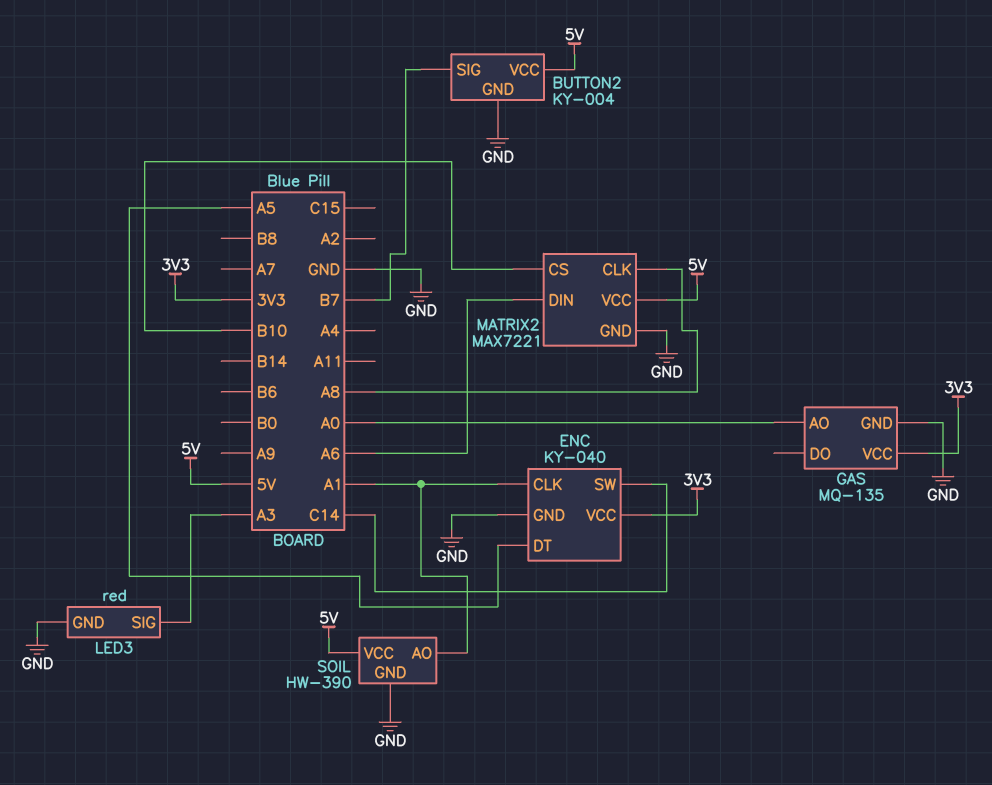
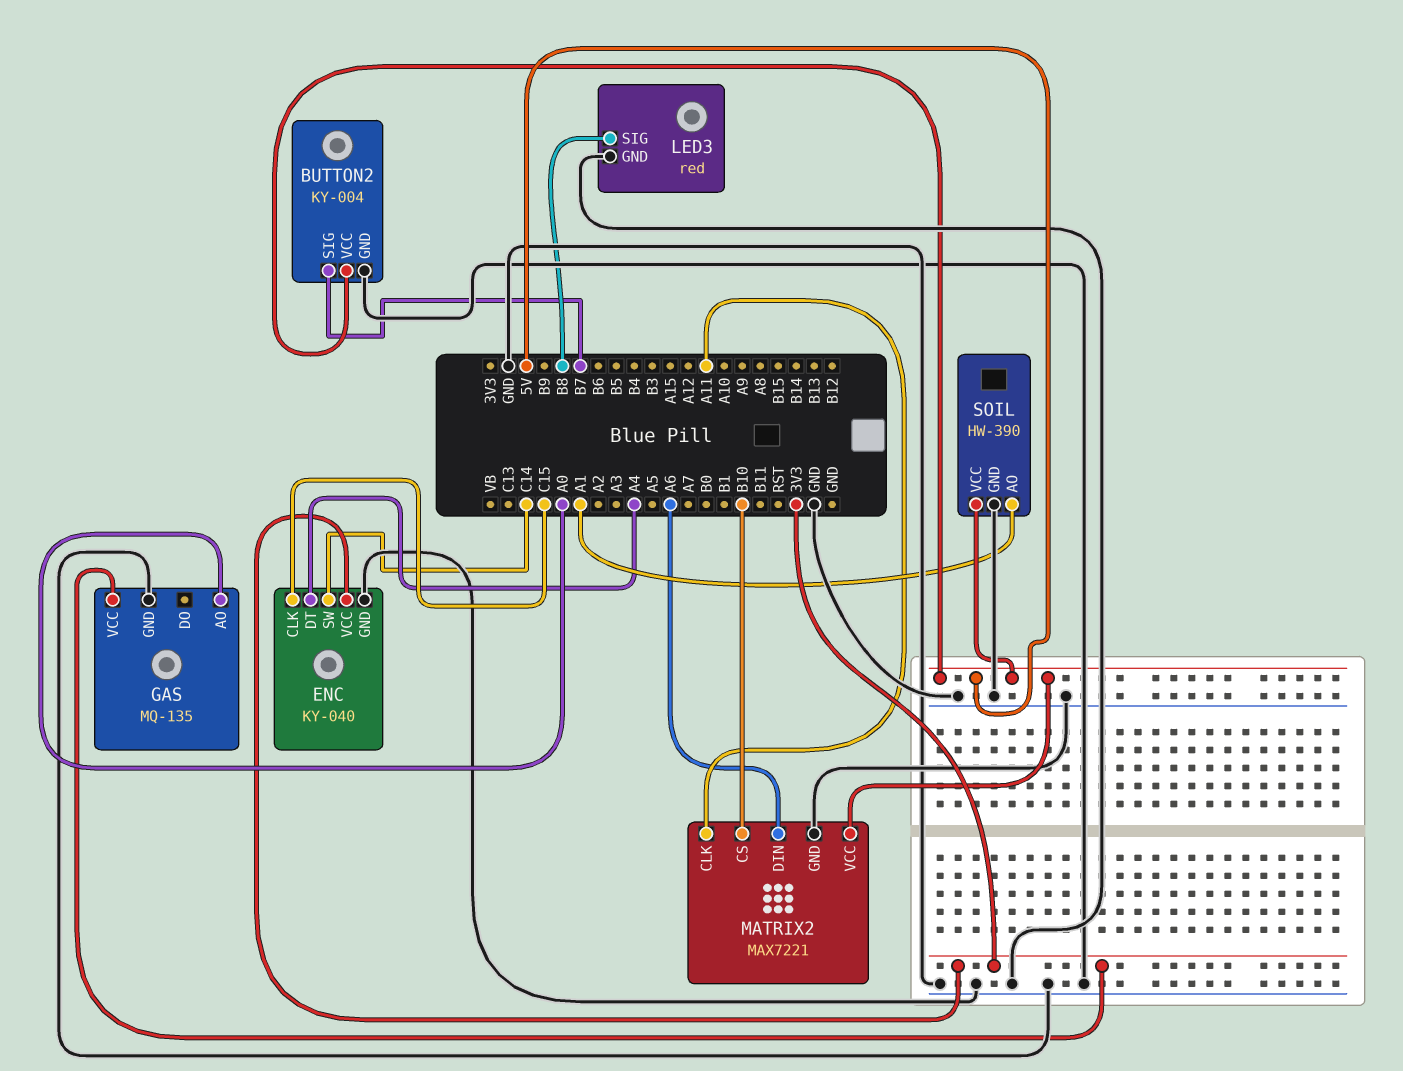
ENC pin CLK: A1 -> C15
ENC pin DT: A5 -> A4
LED3 pin SIG: A3 -> B8
MATRIX2 pin CLK: A8 -> A11

